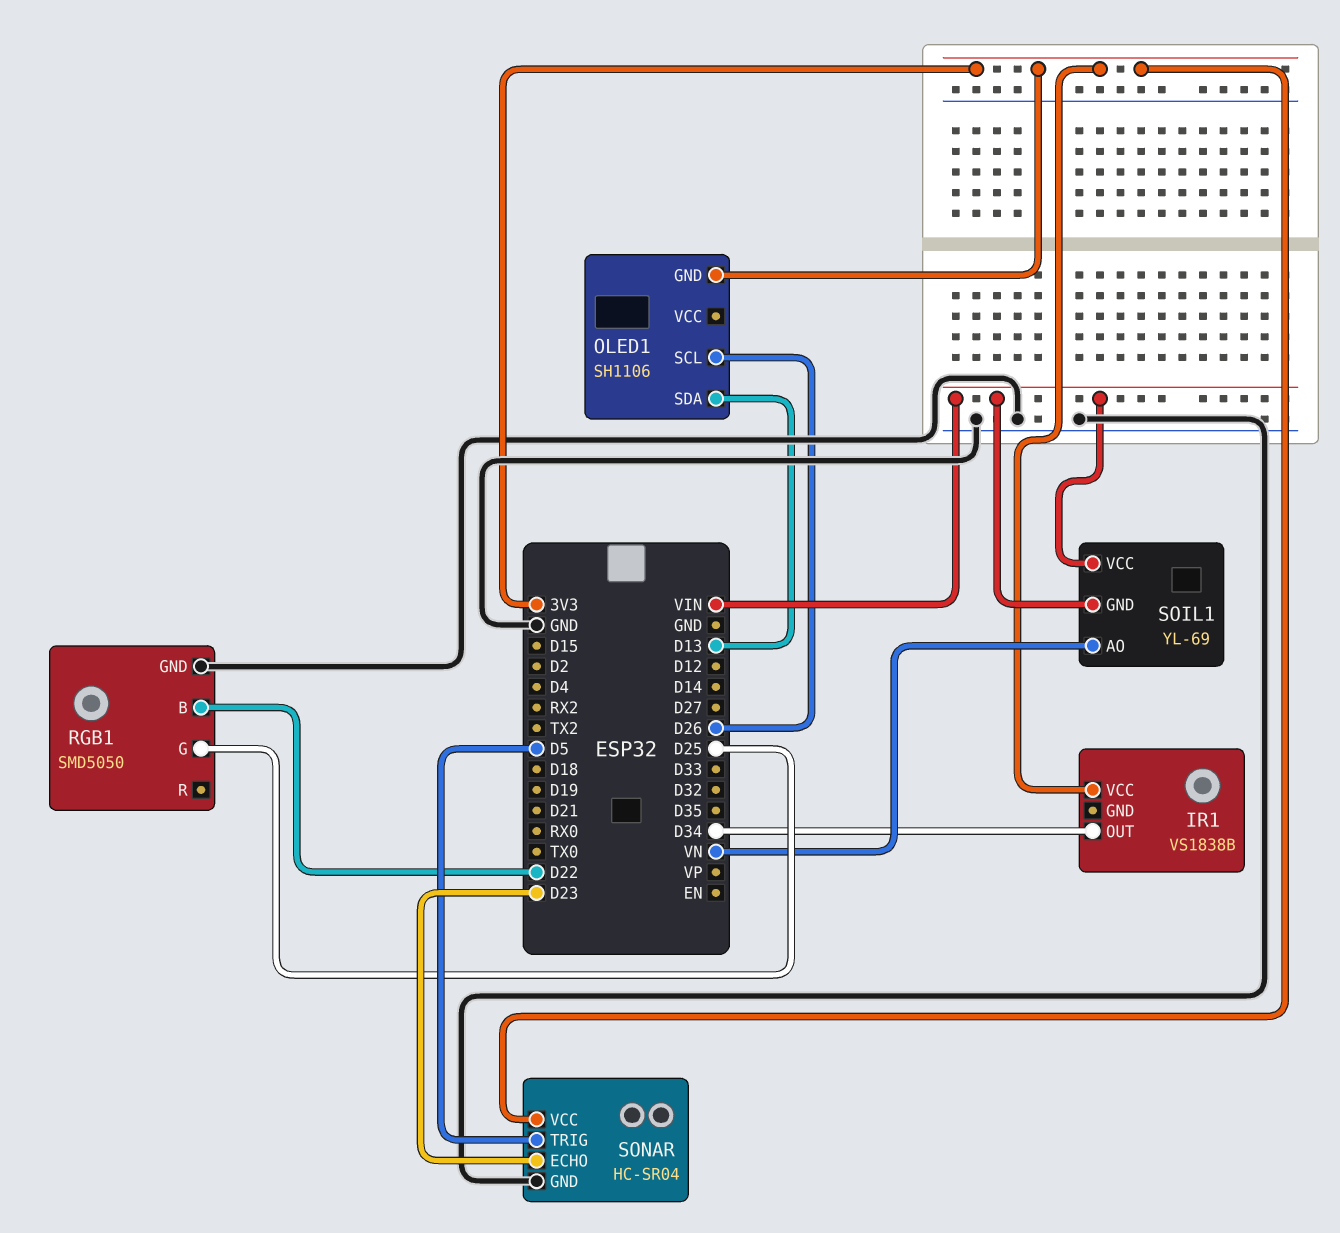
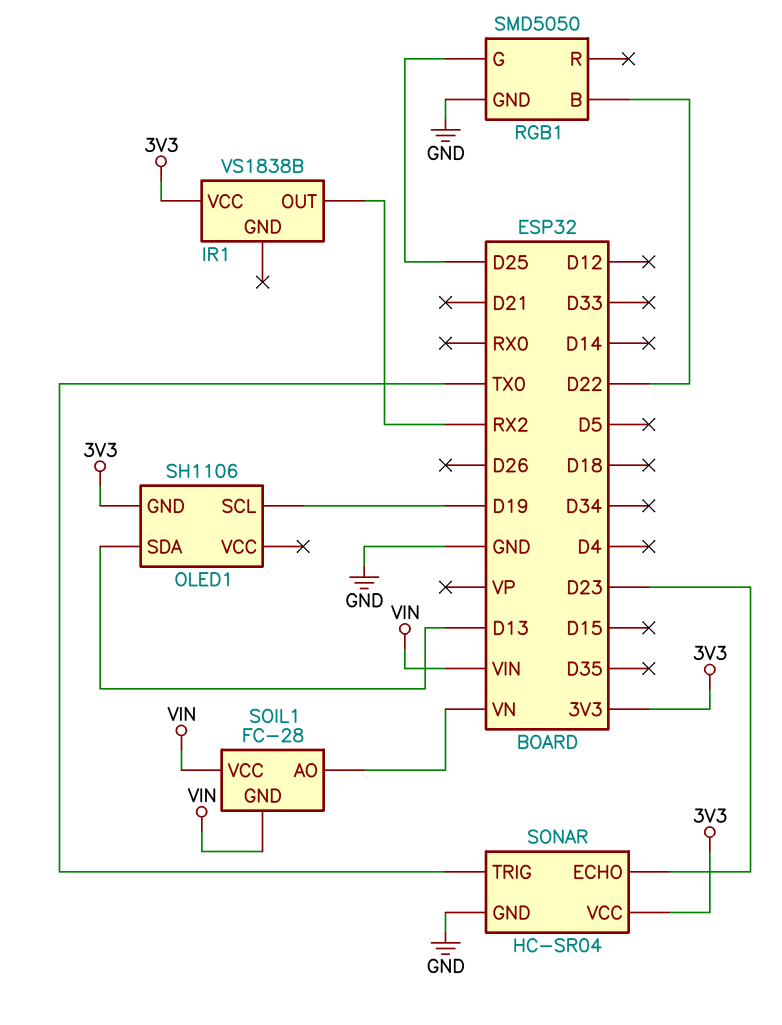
IR1 pin OUT: D34 -> RX2
OLED1 pin SCL: D26 -> D19
SOIL1: YL-69 -> FC-28
SONAR pin TRIG: D5 -> TX0

